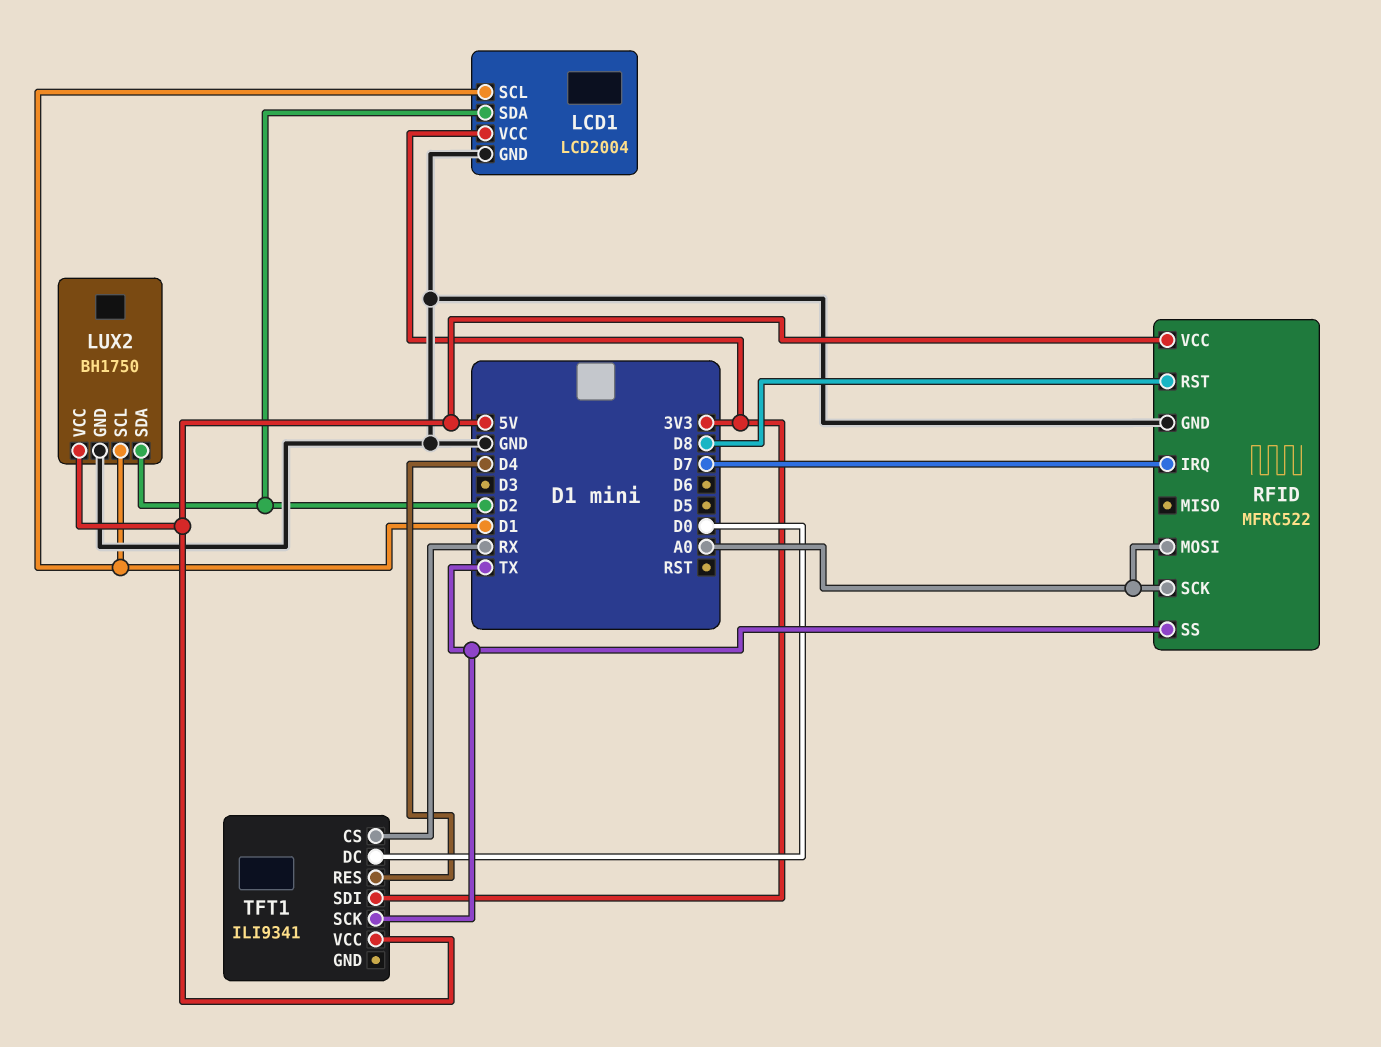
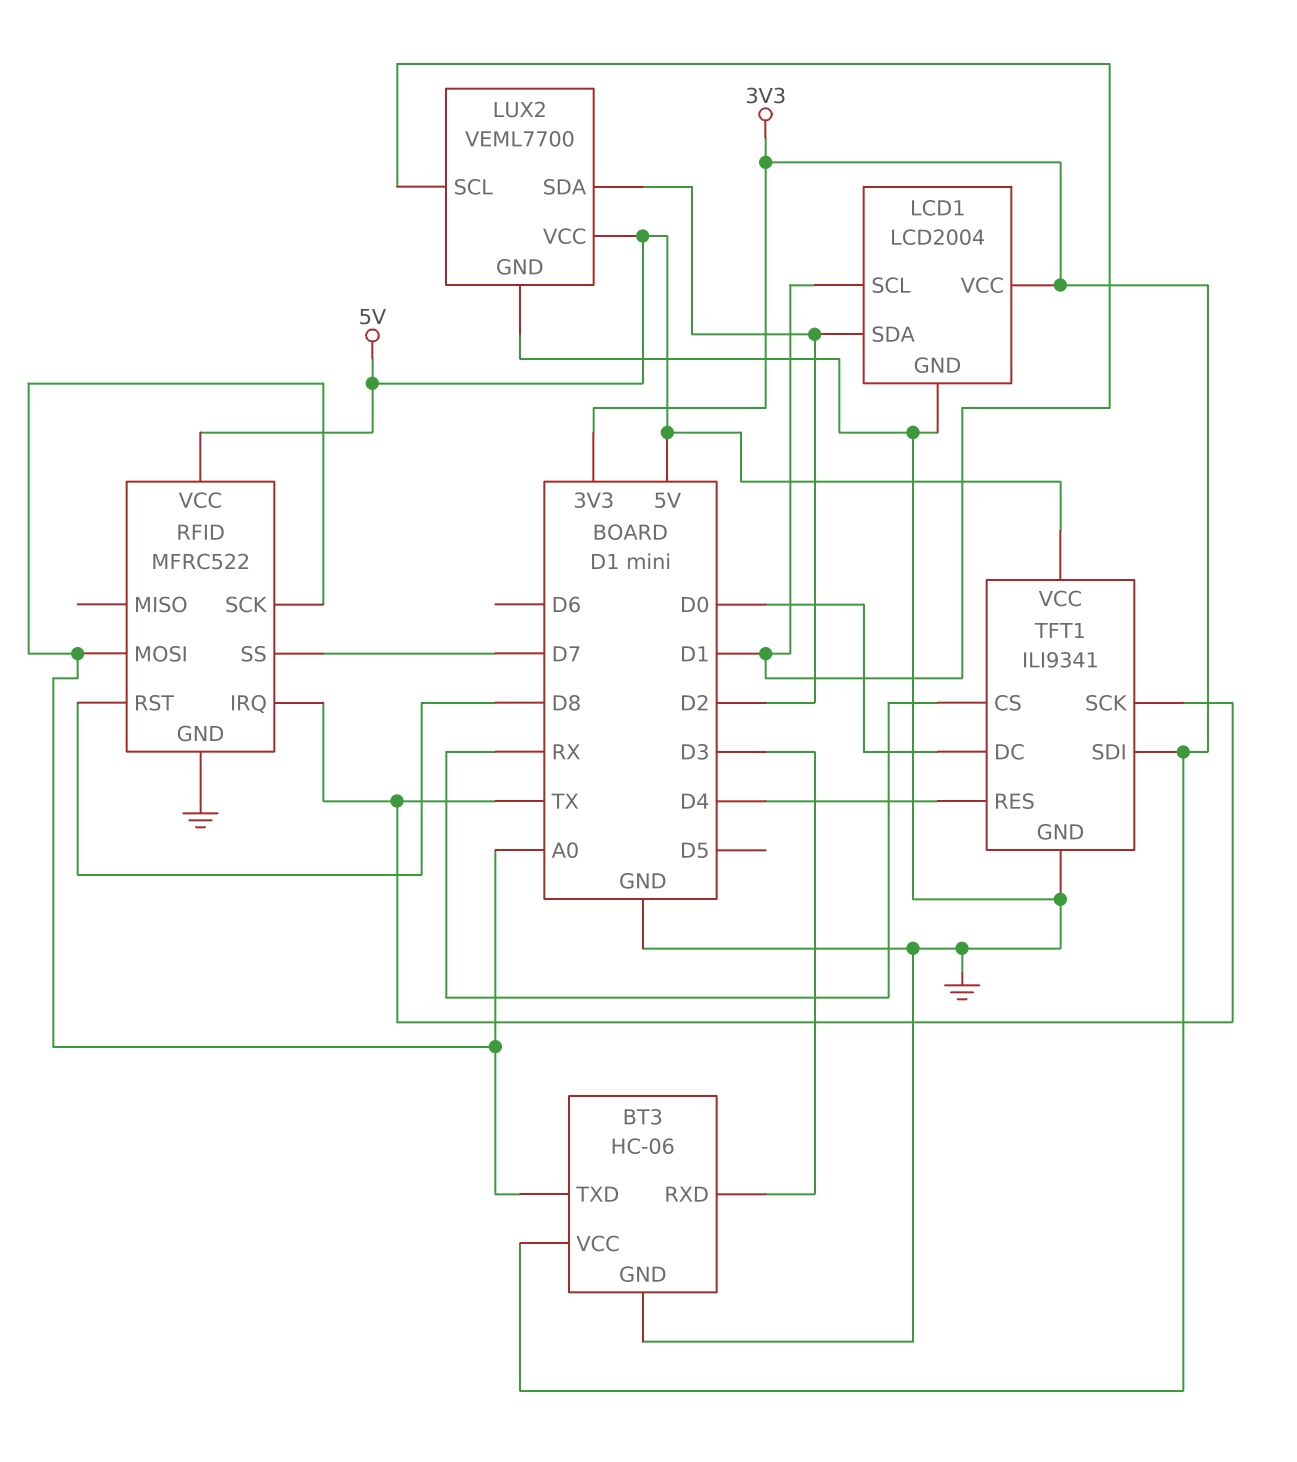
BT3: none -> HC-06
BT3 pin GND: none -> GND
BT3 pin RXD: none -> D3
BT3 pin TXD: none -> A0
BT3 pin VCC: none -> 3V3
LUX2: BH1750 -> VEML7700
RFID pin IRQ: D7 -> TX
RFID pin SS: TX -> D7
TFT1 pin GND: none -> GND

